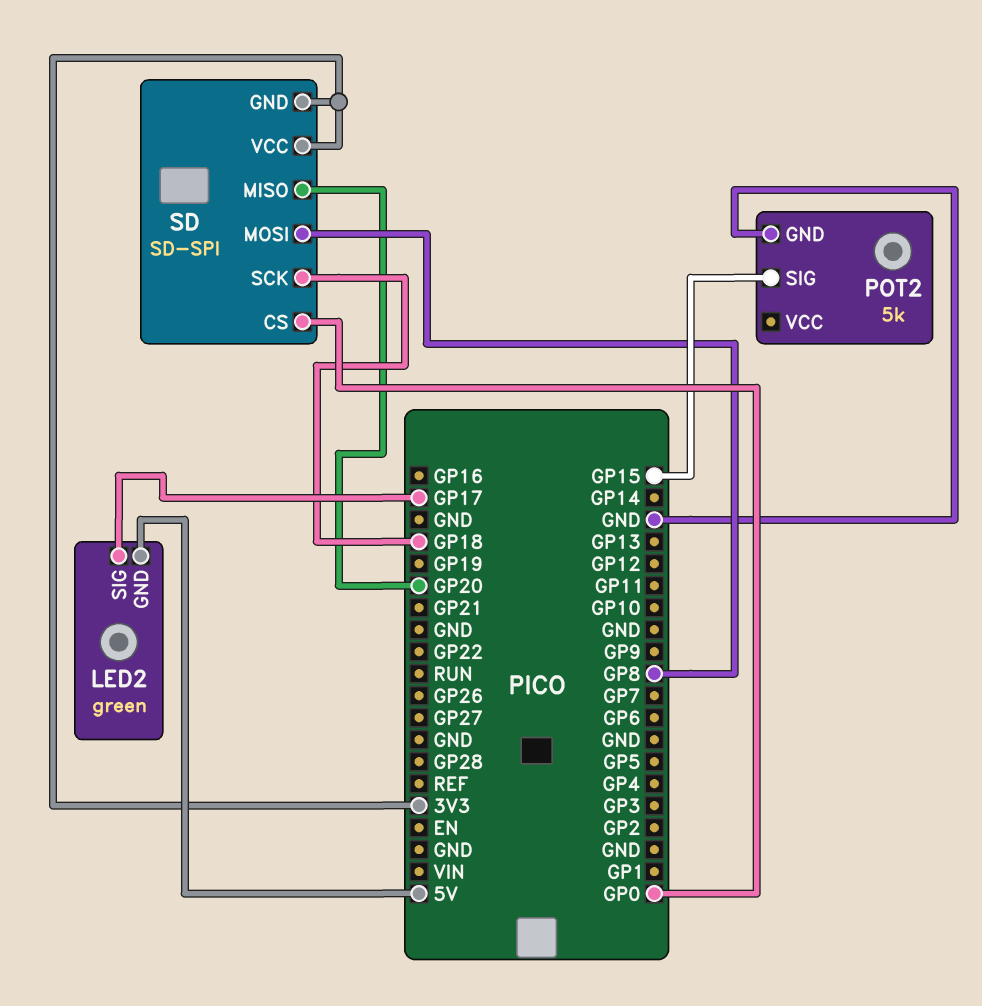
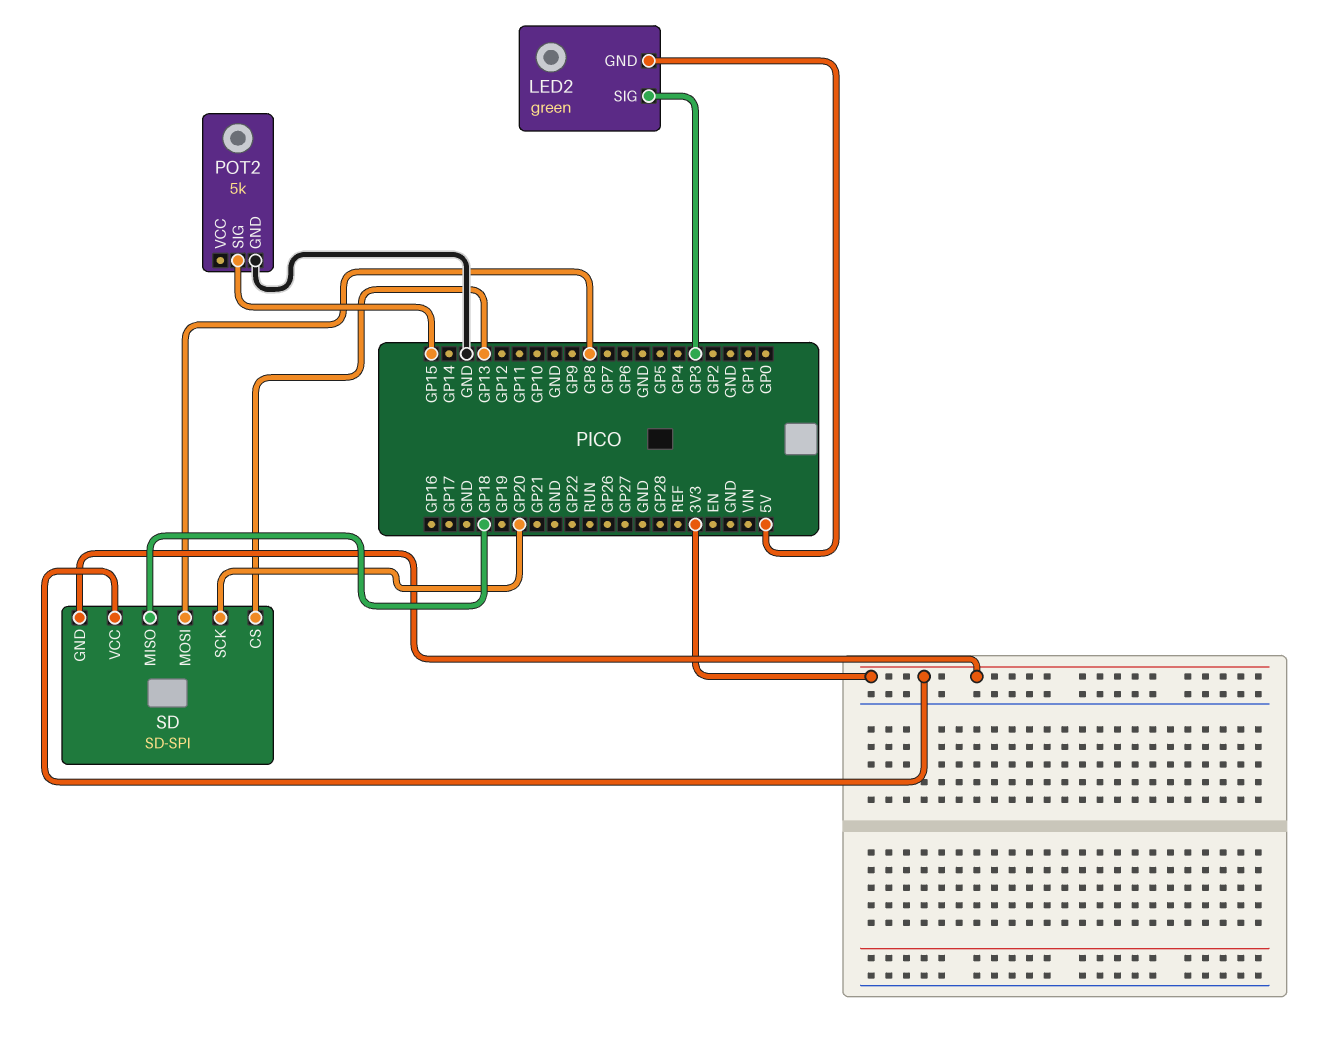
LED2 pin SIG: GP17 -> GP3
SD pin CS: GP0 -> GP13
SD pin MISO: GP20 -> GP18
SD pin SCK: GP18 -> GP20

